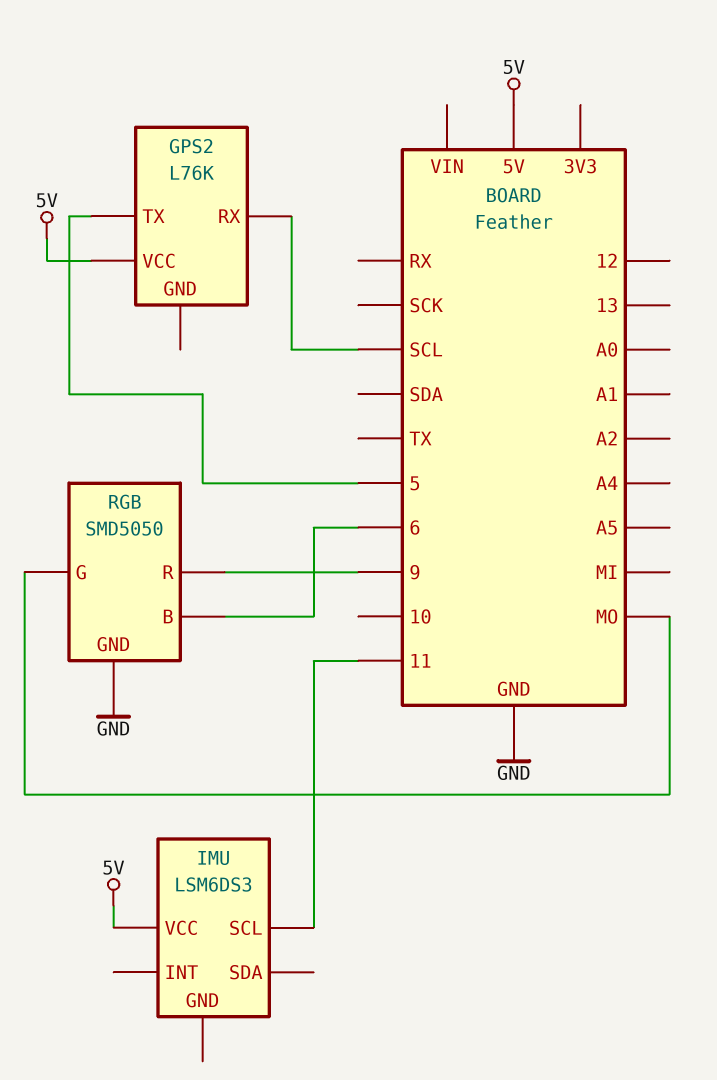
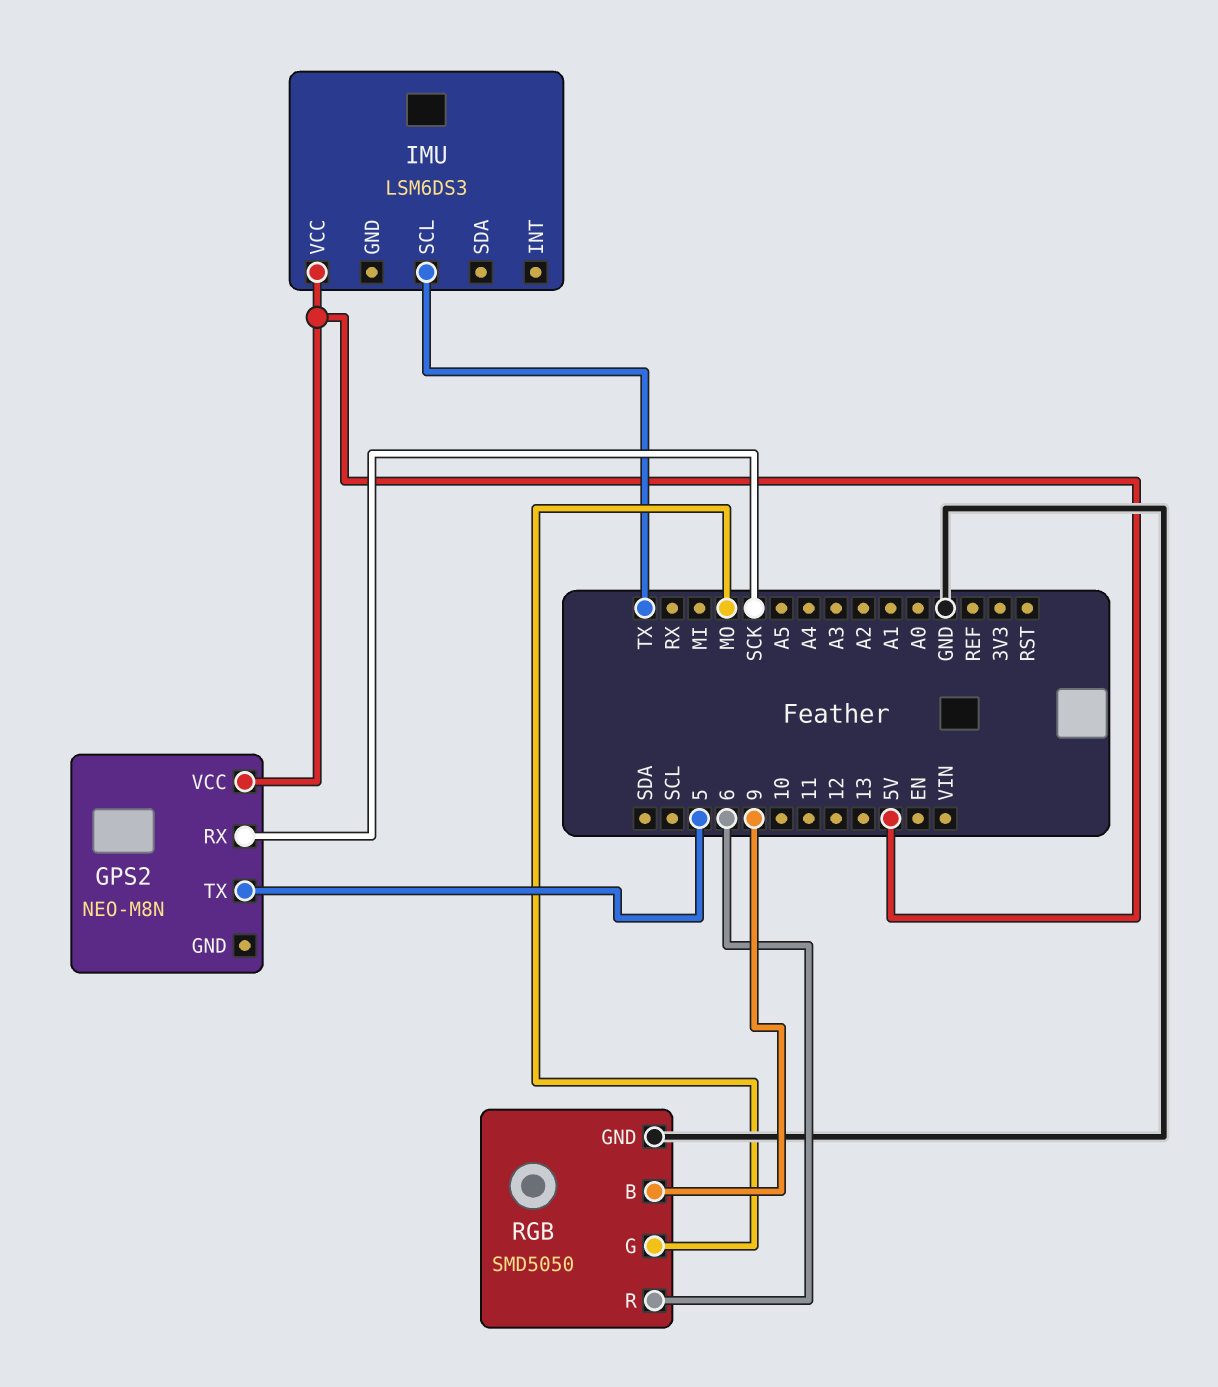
GPS2: L76K -> NEO-M8N
GPS2 pin RX: SCL -> SCK
IMU pin SCL: 11 -> TX
RGB pin B: 6 -> 9
RGB pin R: 9 -> 6

